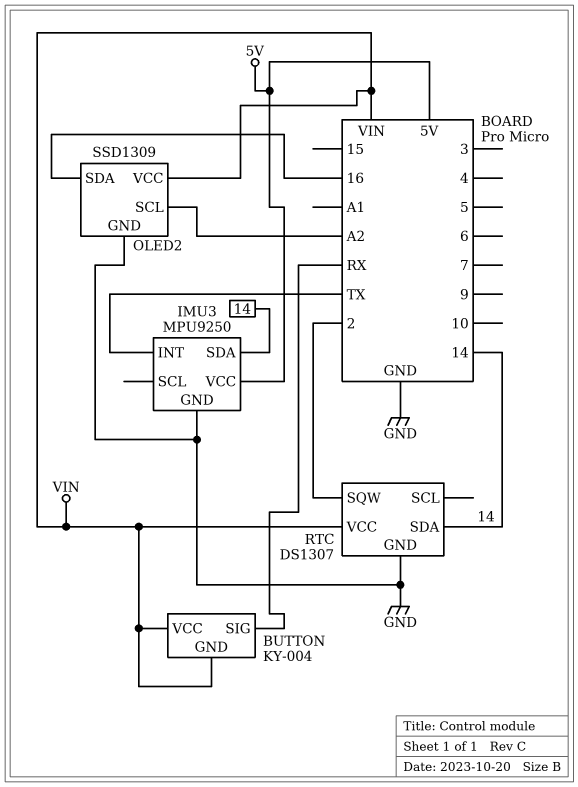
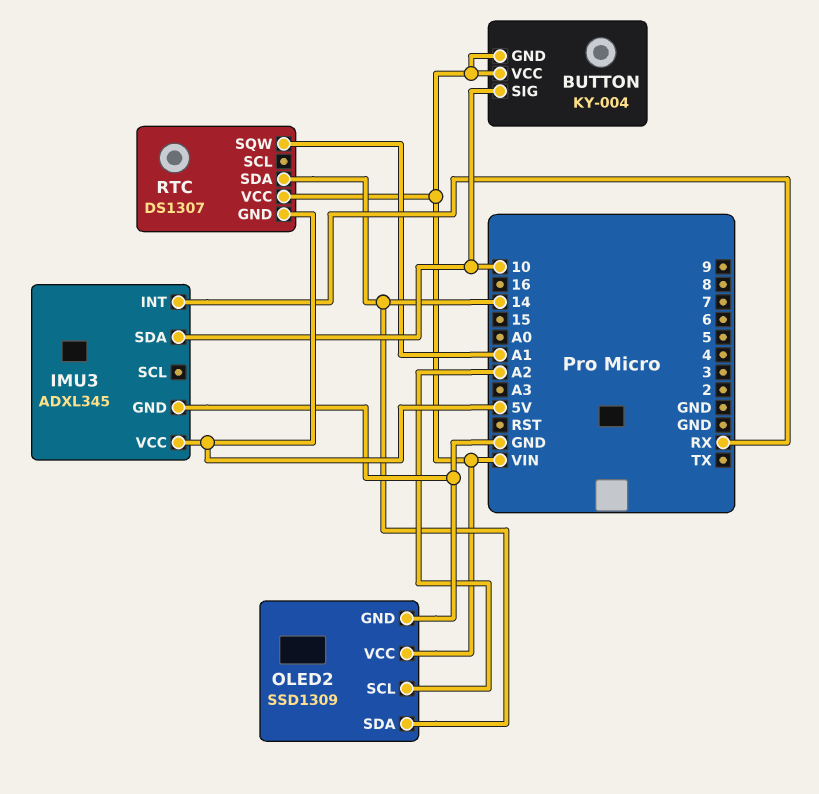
BUTTON pin SIG: RX -> 10
IMU3: MPU9250 -> ADXL345
IMU3 pin INT: TX -> RX
IMU3 pin SDA: 14 -> 10
OLED2 pin SDA: 16 -> 14
RTC pin GND: GND -> 5V
RTC pin SQW: 2 -> A1

